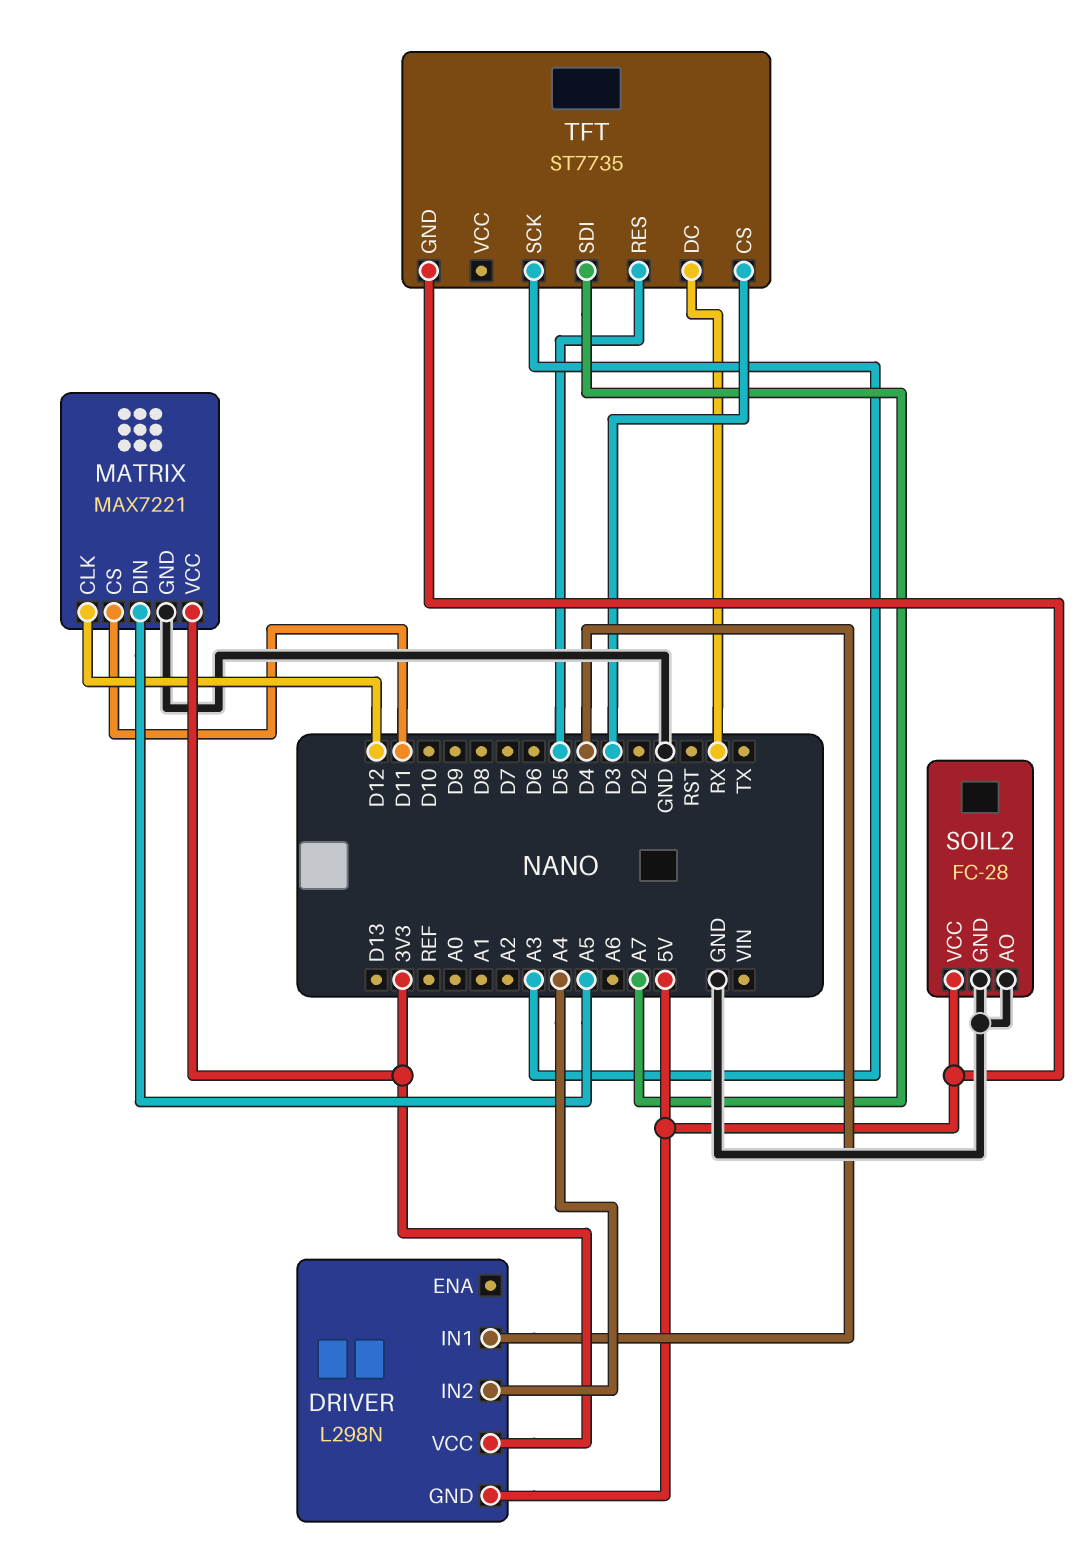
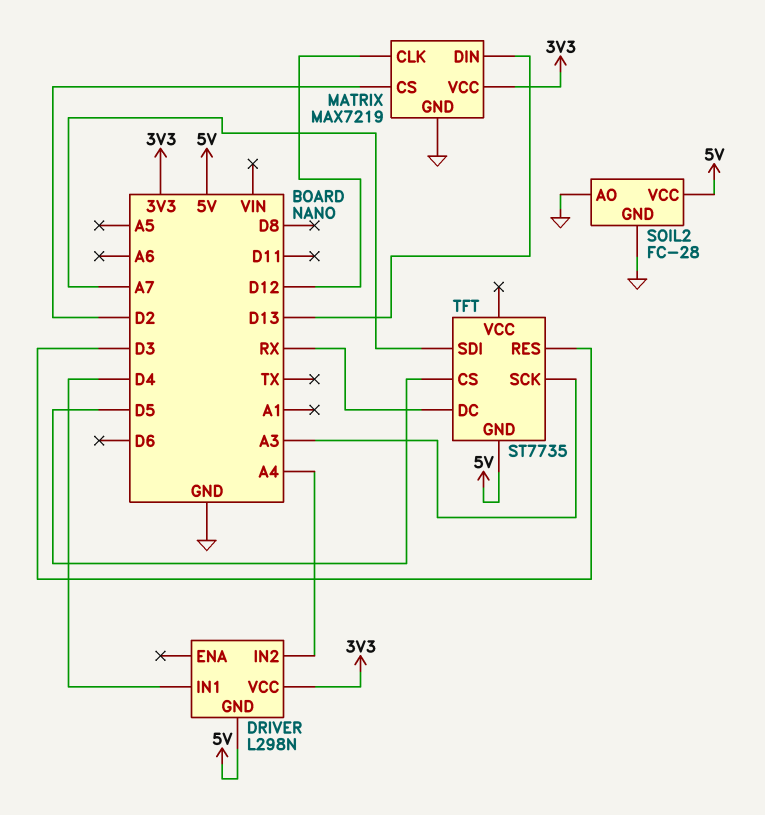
MATRIX: MAX7221 -> MAX7219
MATRIX pin CS: D11 -> D2
MATRIX pin DIN: A5 -> D13
TFT pin CS: D3 -> D5
TFT pin RES: D5 -> D3

